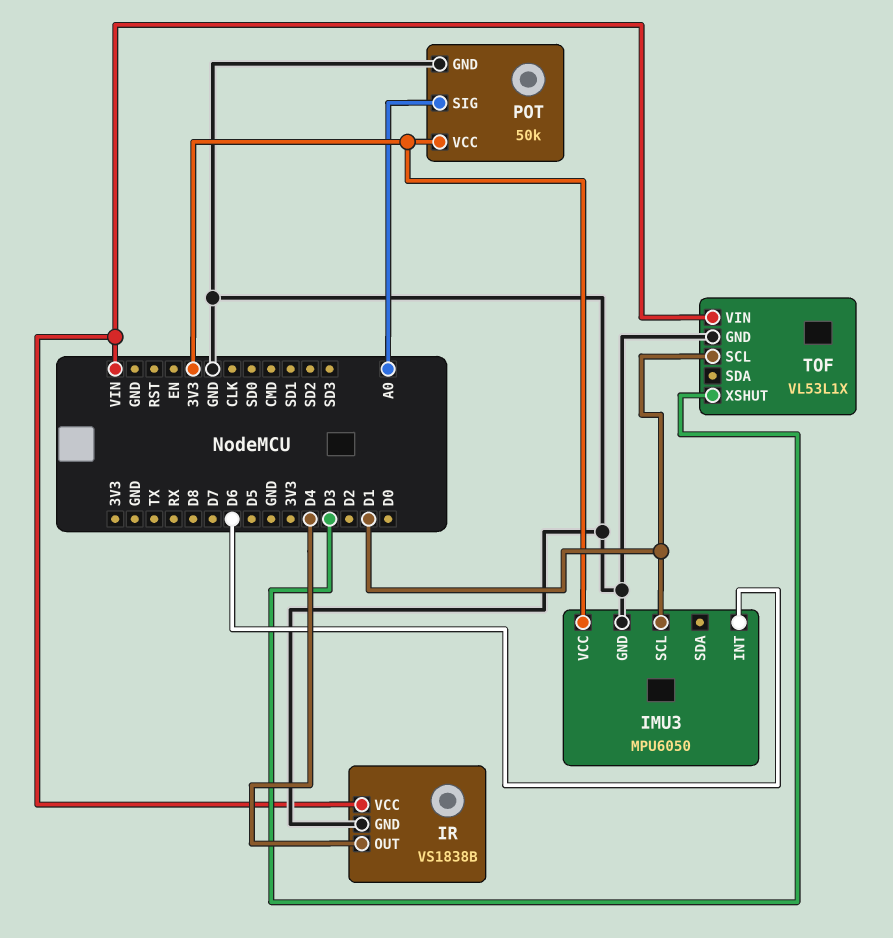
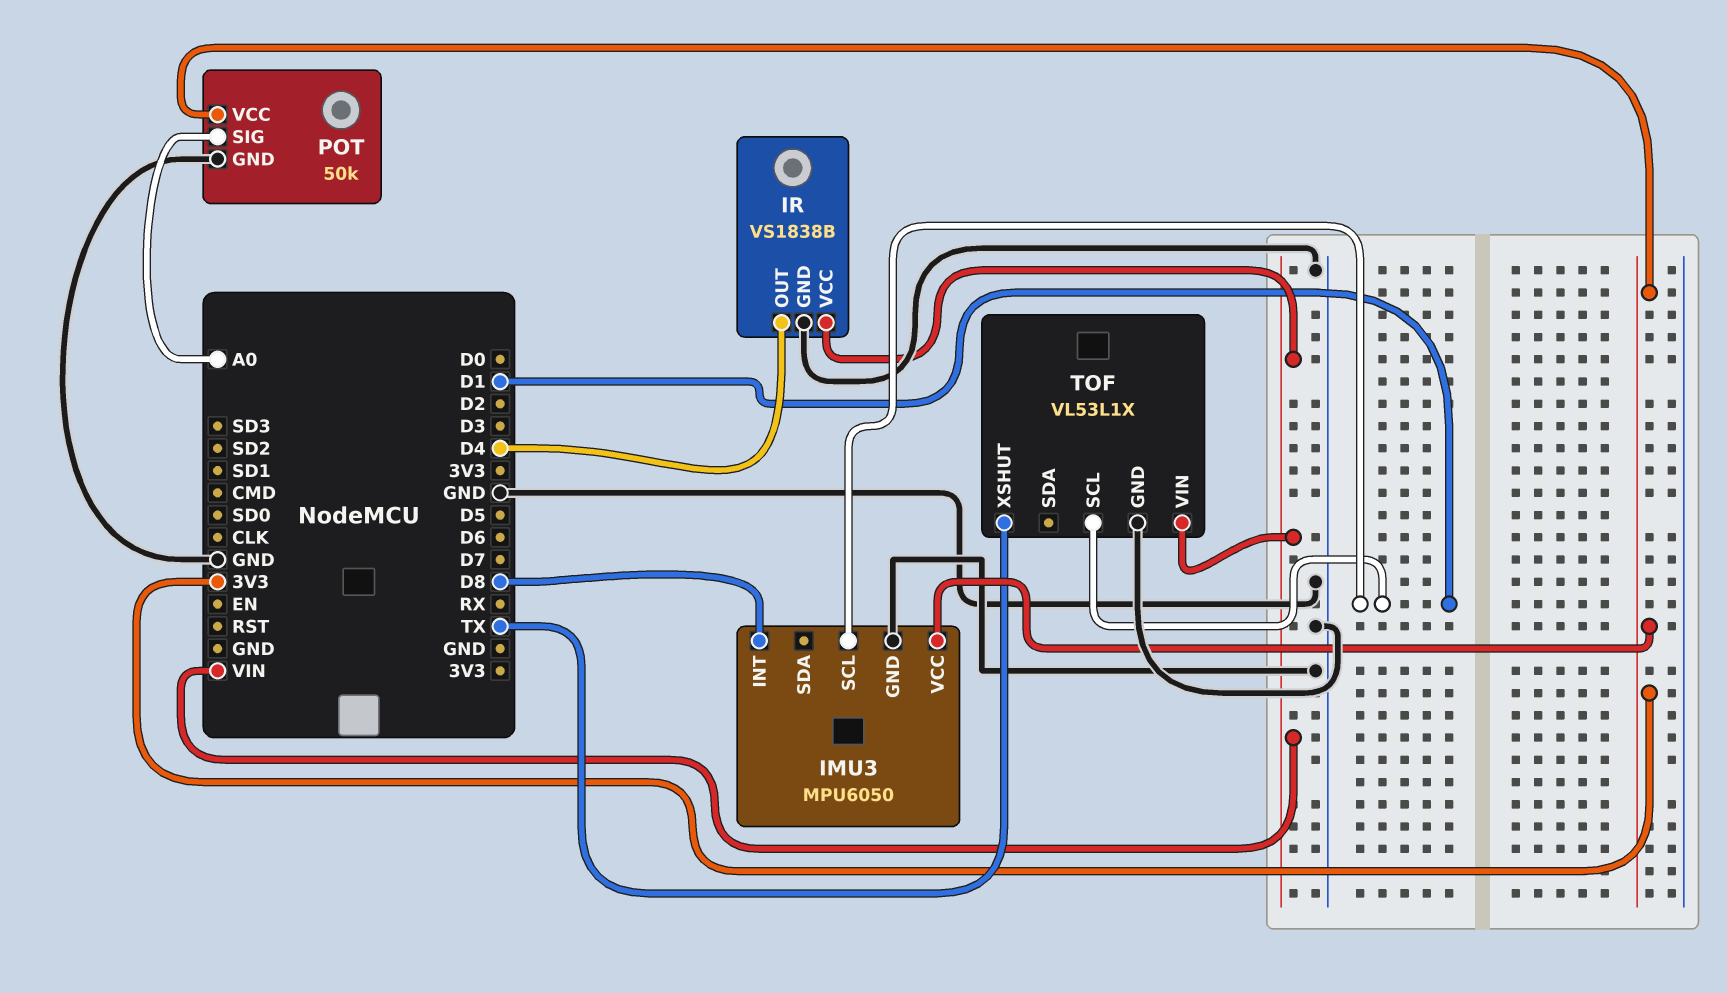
IMU3 pin INT: D6 -> D8
TOF pin XSHUT: D3 -> TX

